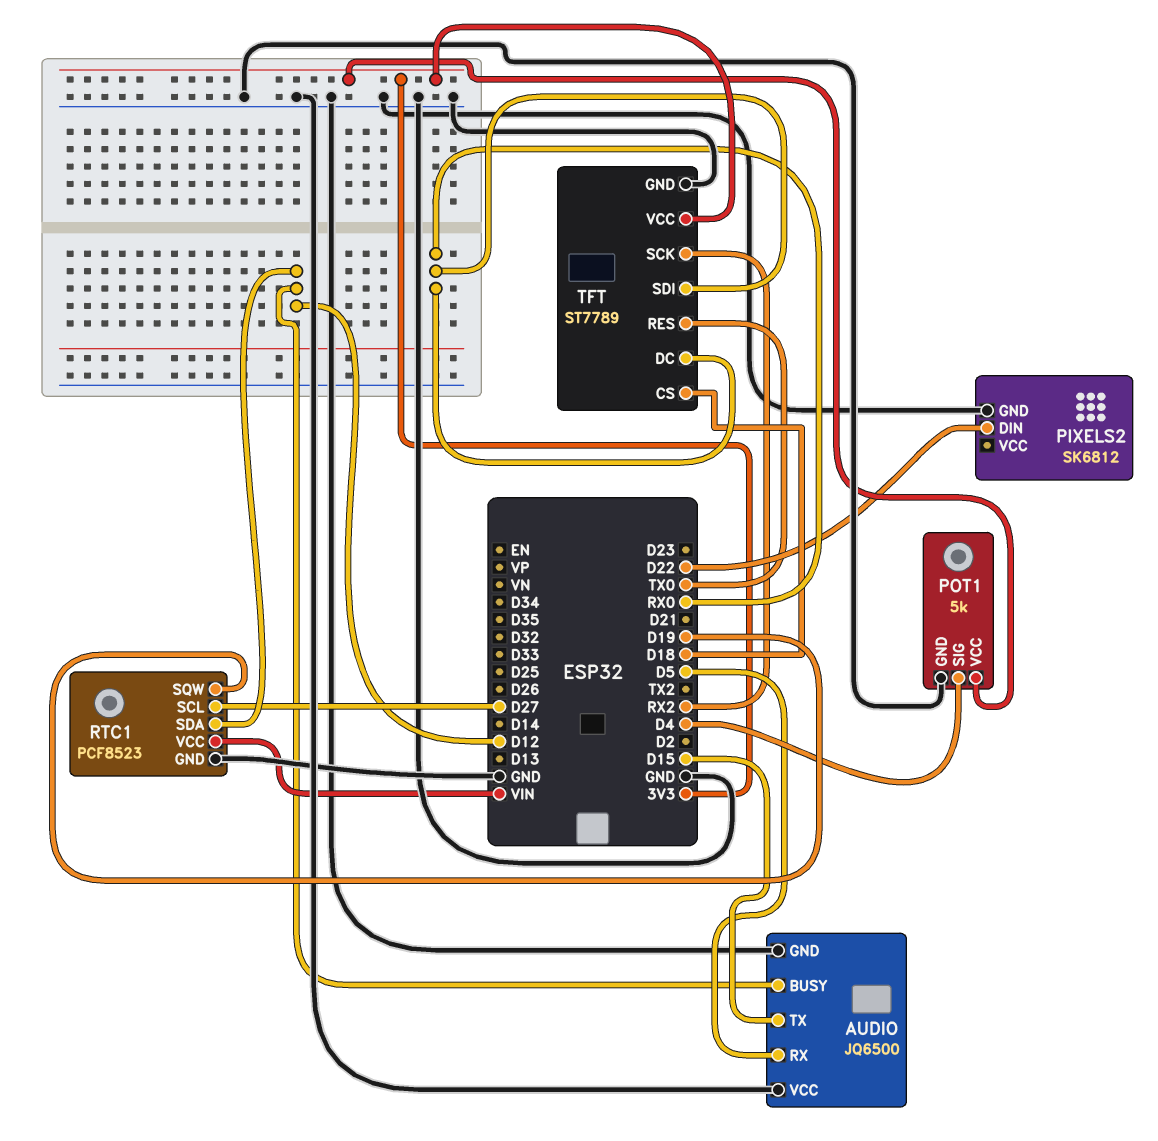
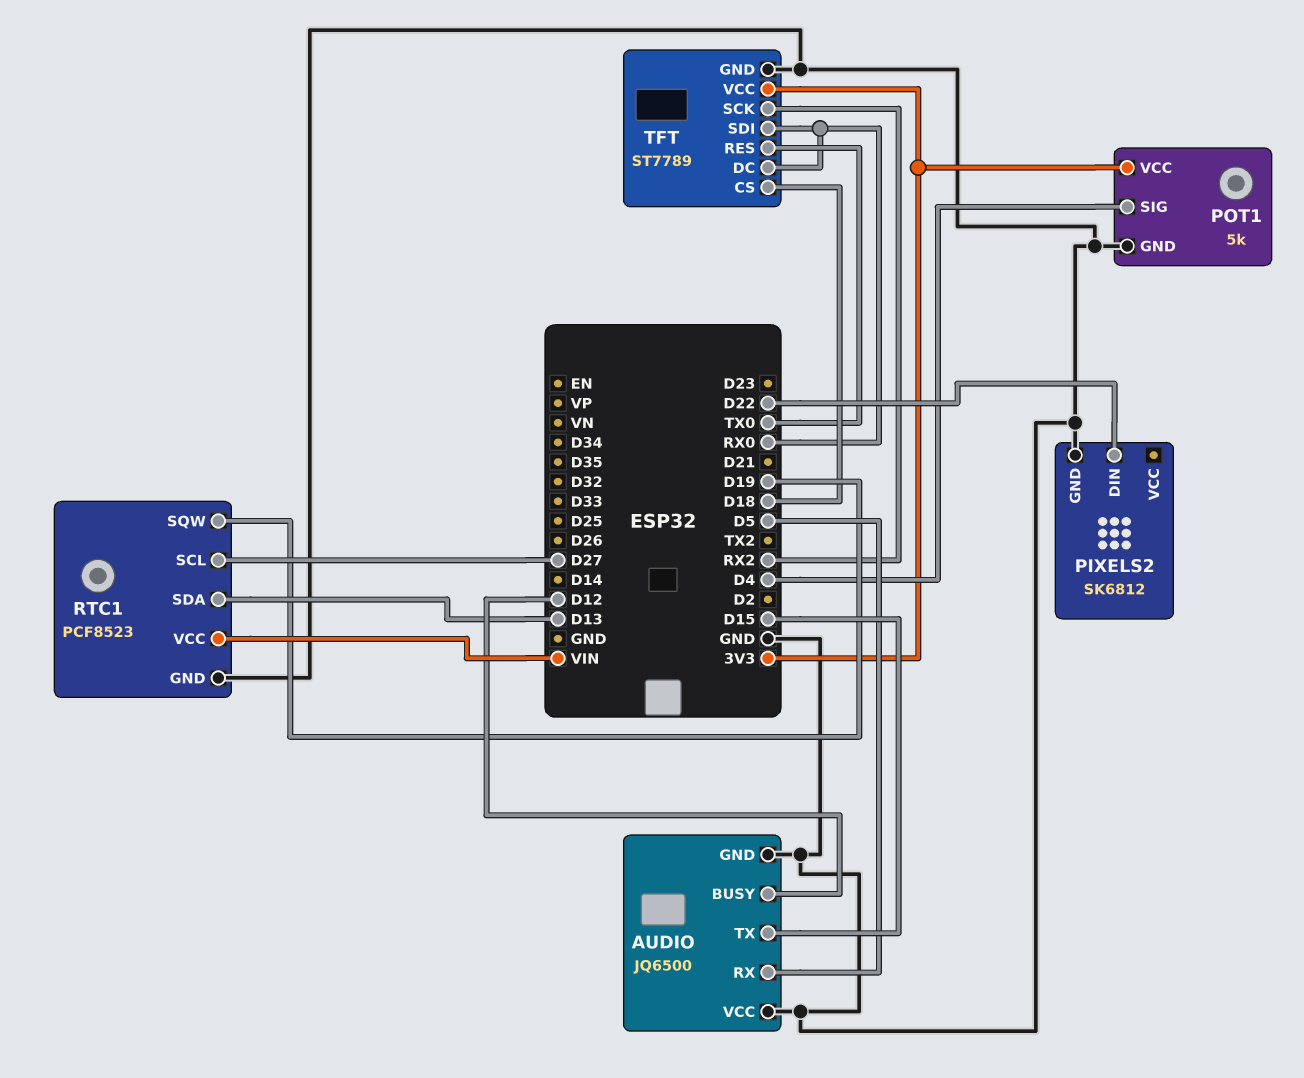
RTC1 pin SDA: D12 -> D13

